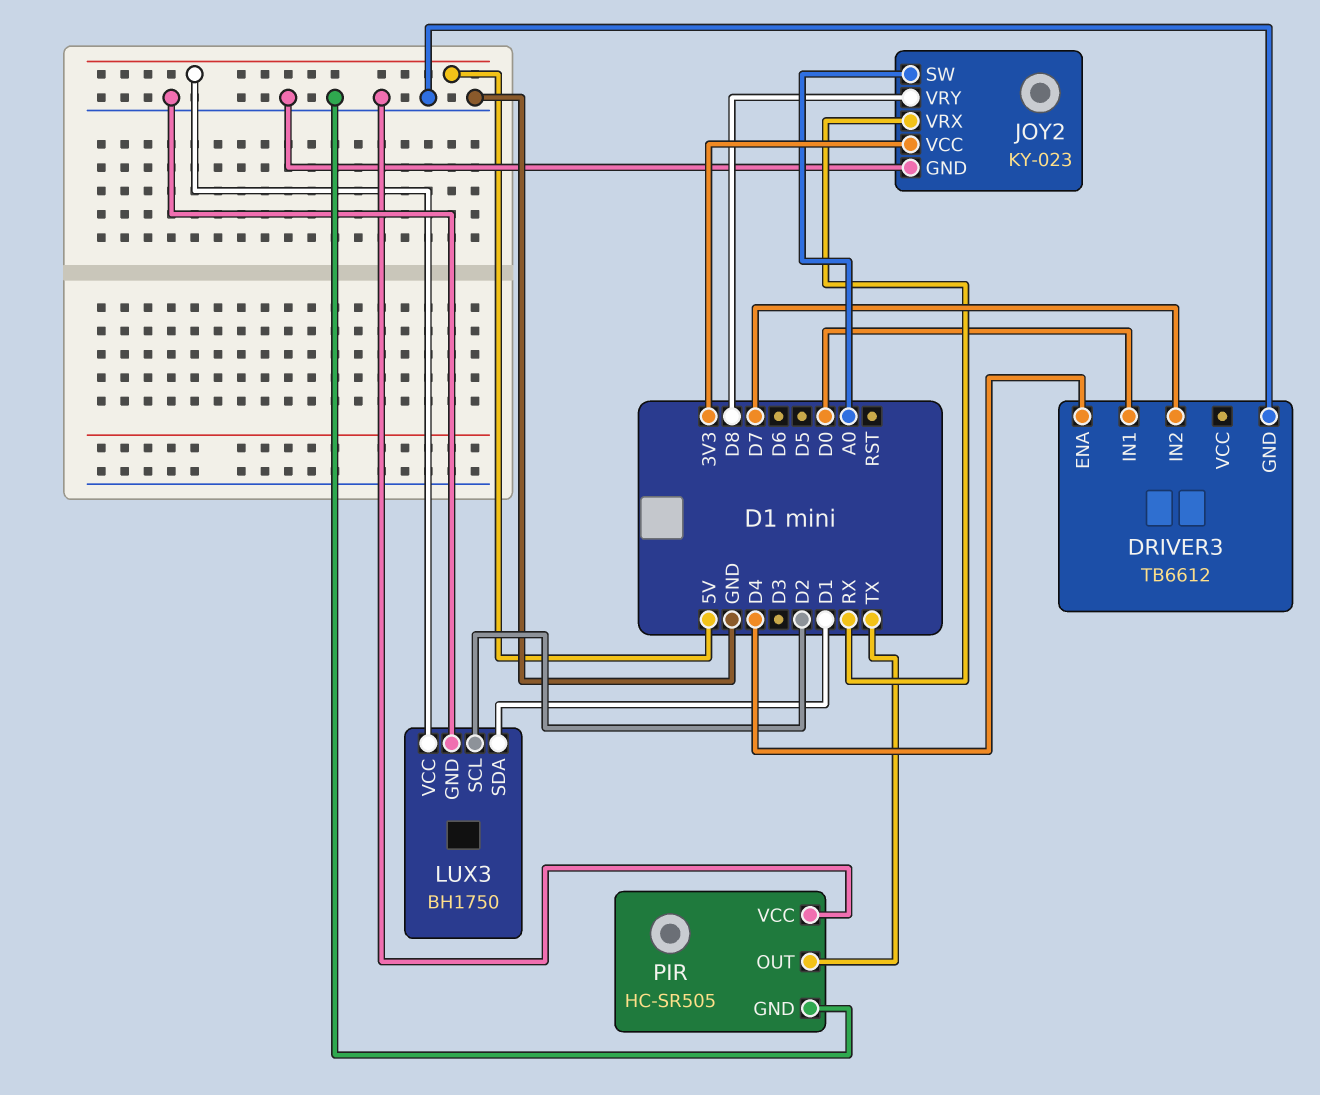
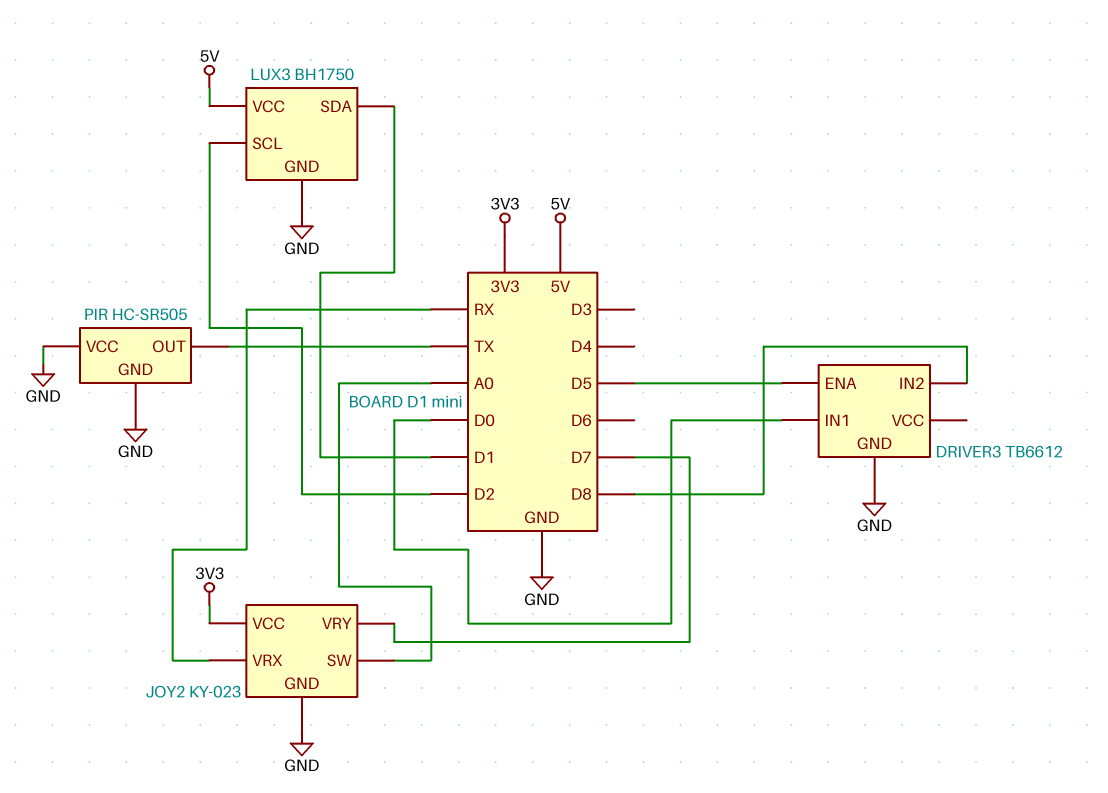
DRIVER3 pin ENA: D4 -> D5
DRIVER3 pin IN2: D7 -> D8
JOY2 pin VRY: D8 -> D7

